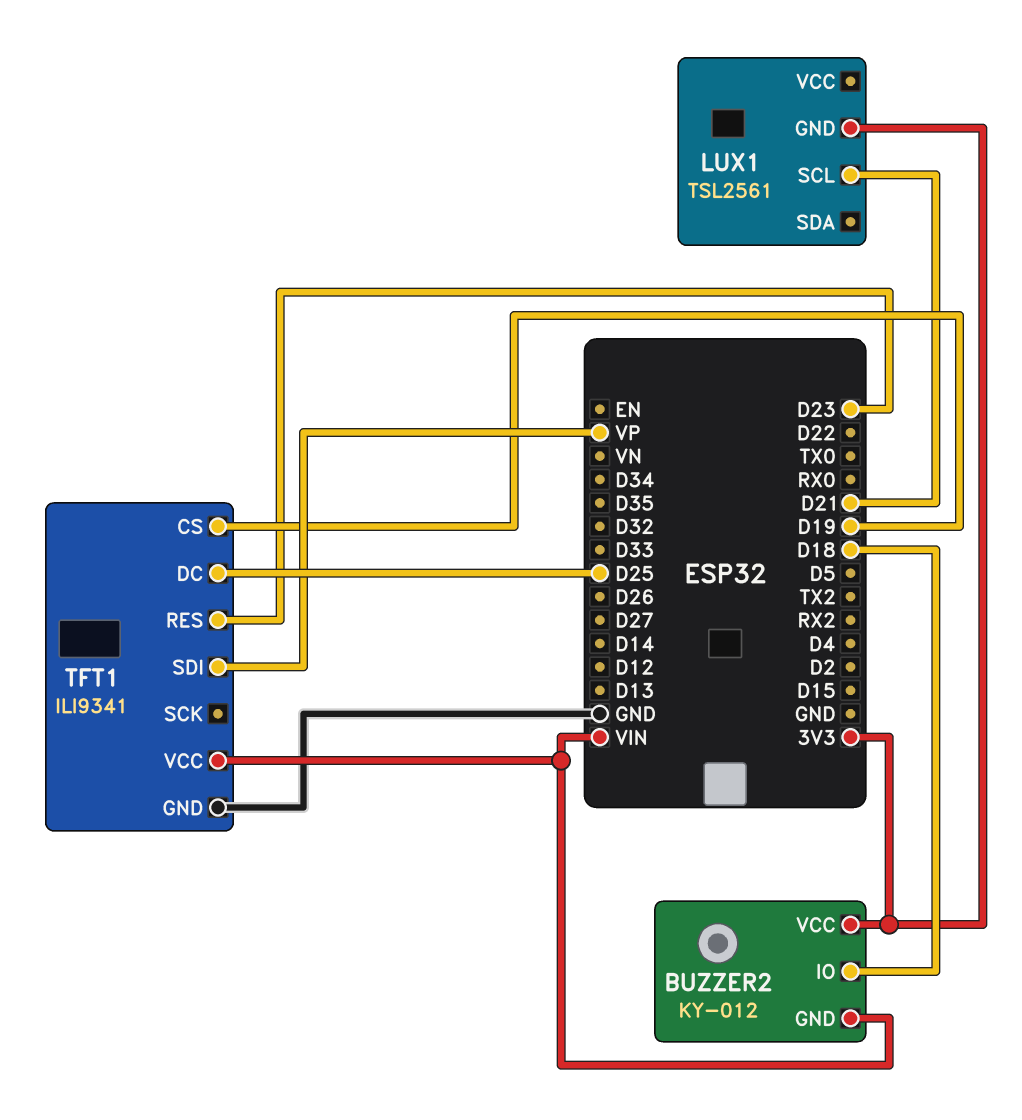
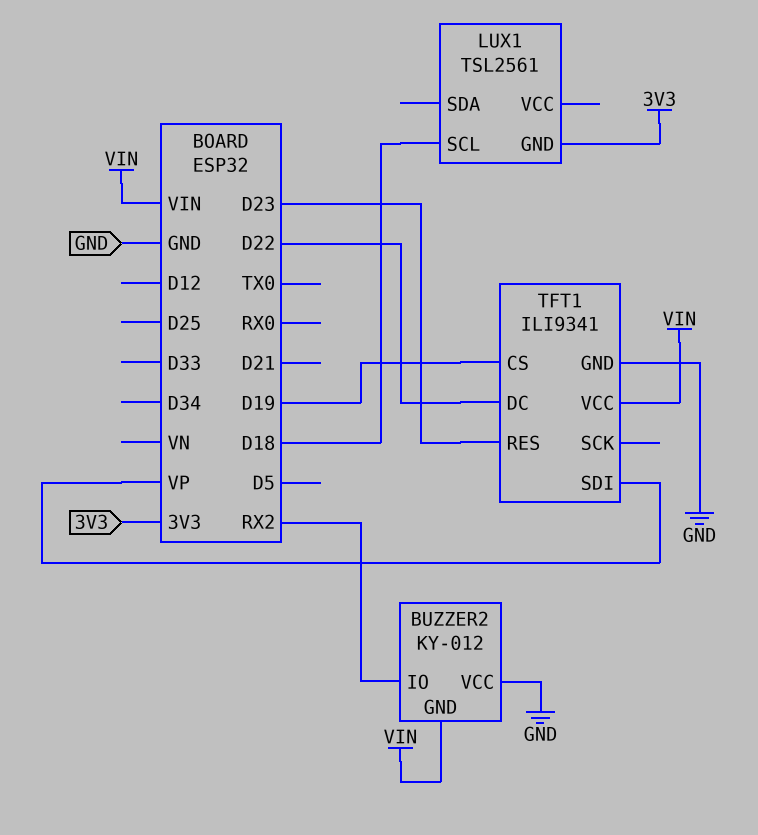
BUZZER2 pin IO: D18 -> RX2
BUZZER2 pin VCC: 3V3 -> GND
LUX1 pin SCL: D21 -> D18
TFT1 pin DC: D25 -> D22

